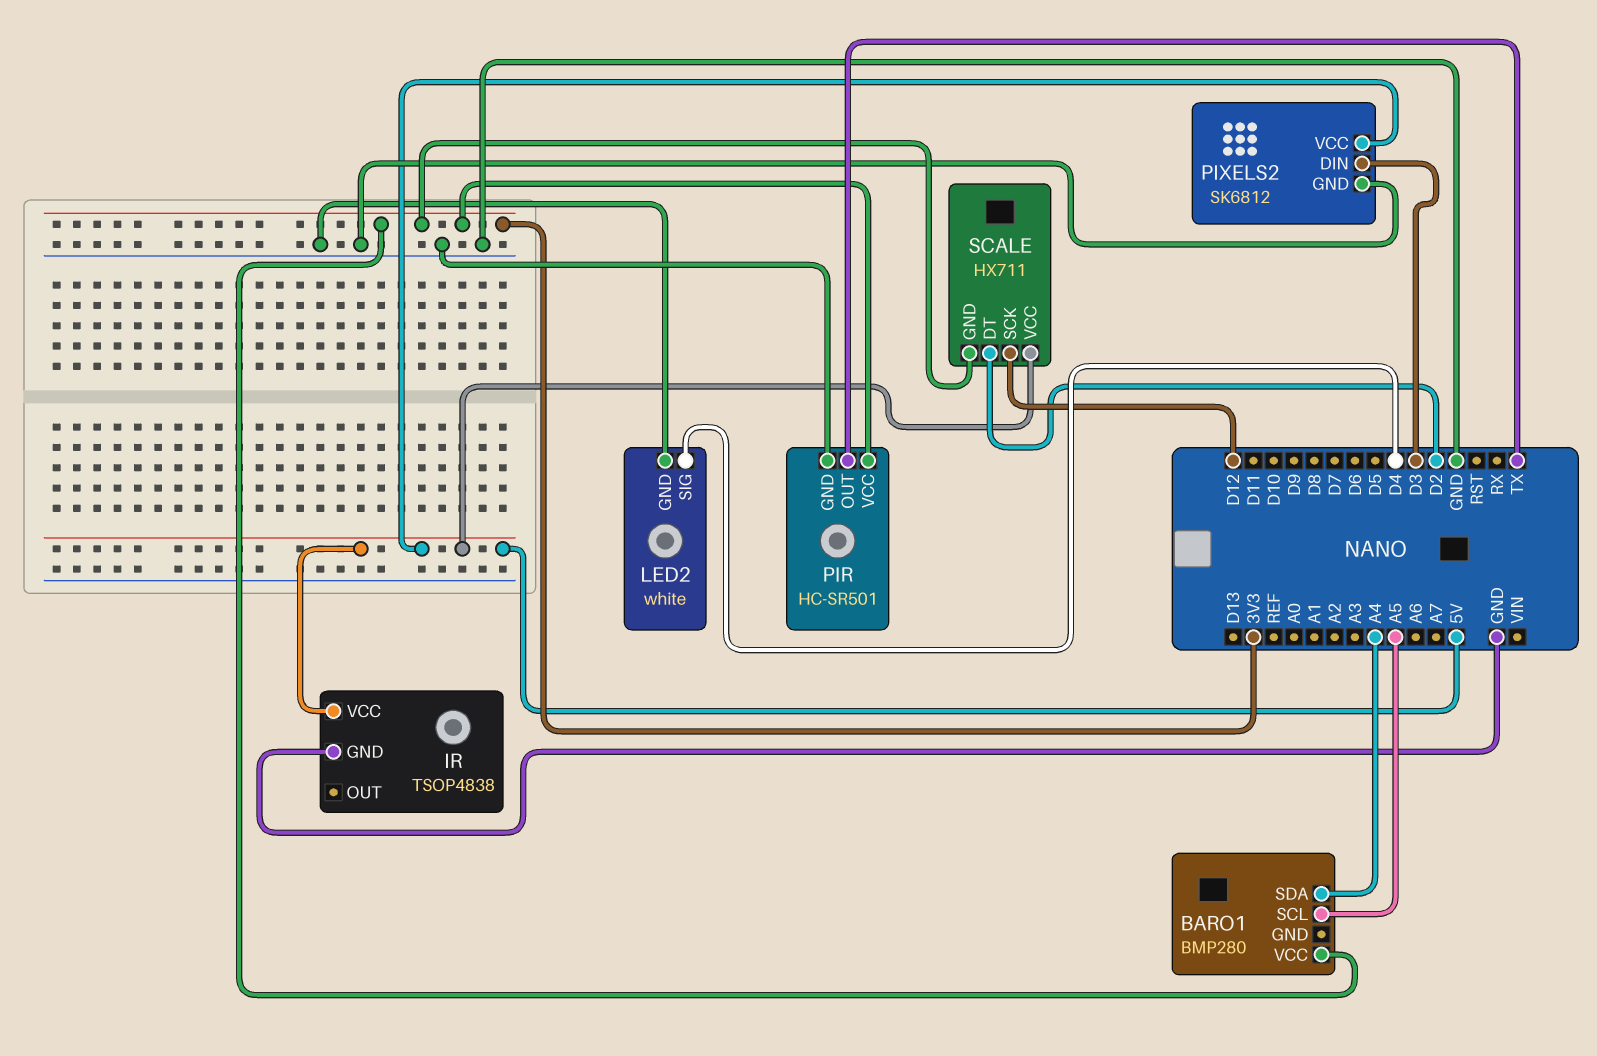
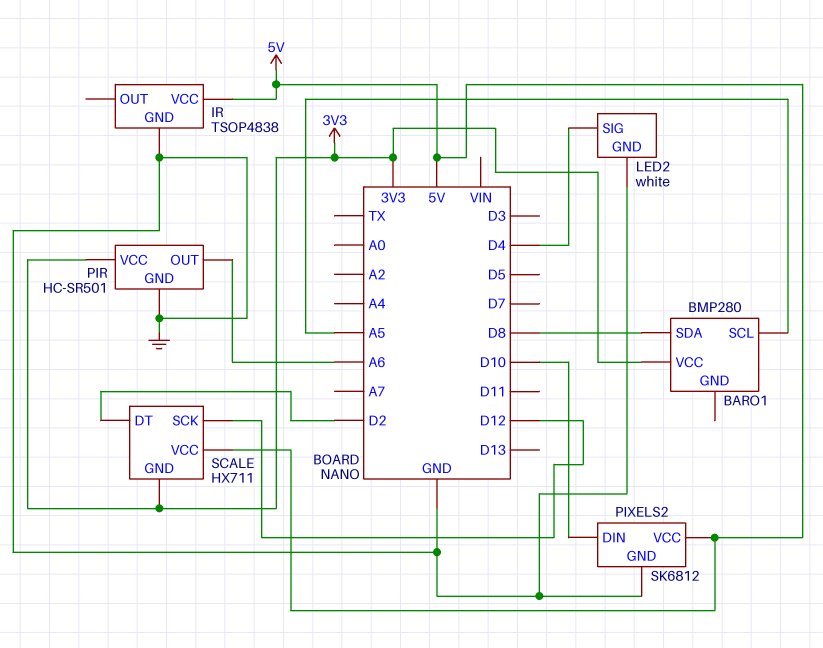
BARO1 pin SDA: A4 -> D8
PIR pin OUT: TX -> A6
PIXELS2 pin DIN: D3 -> D10

